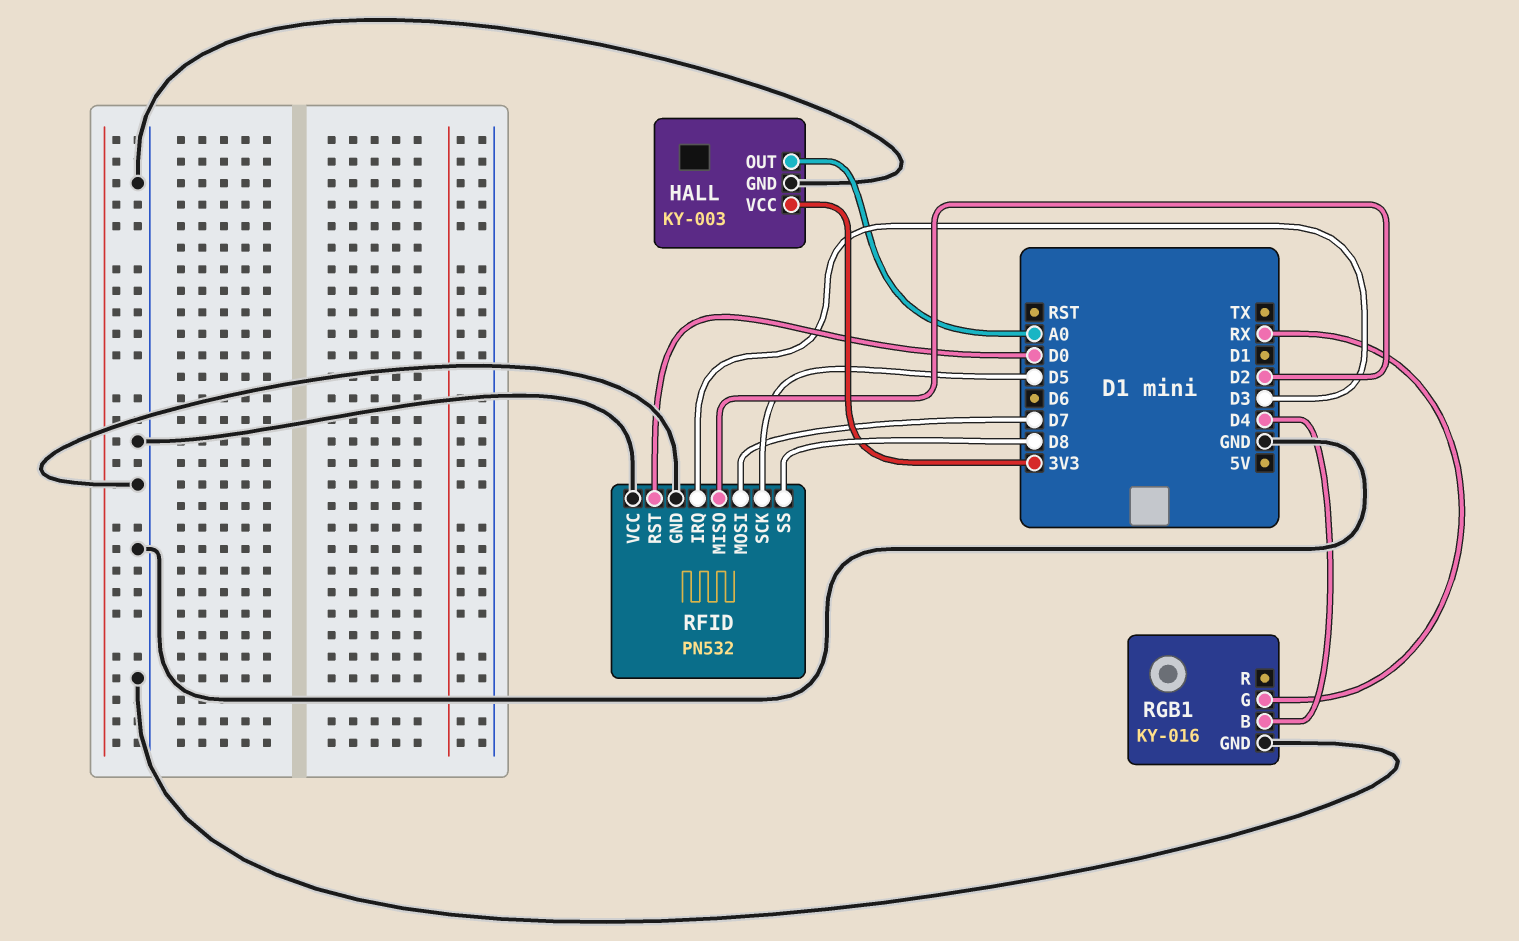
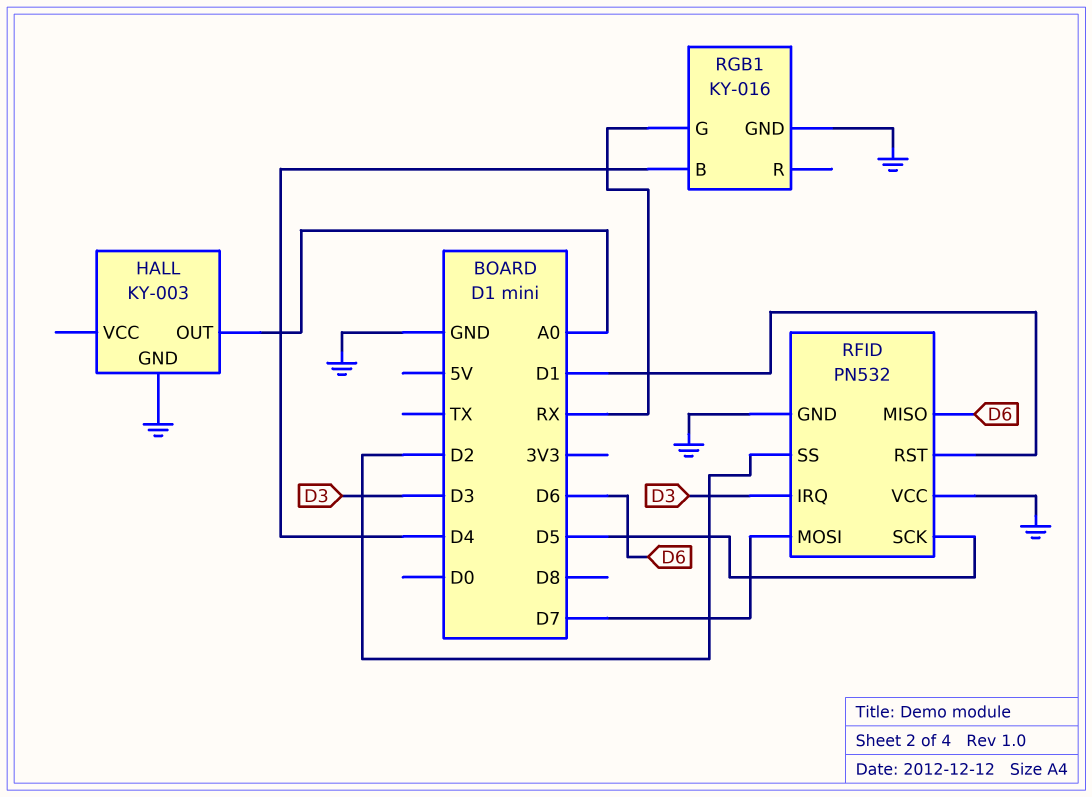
HALL pin VCC: 3V3 -> none
RFID pin MISO: D2 -> D6
RFID pin RST: D0 -> D1
RFID pin SS: D8 -> D2

